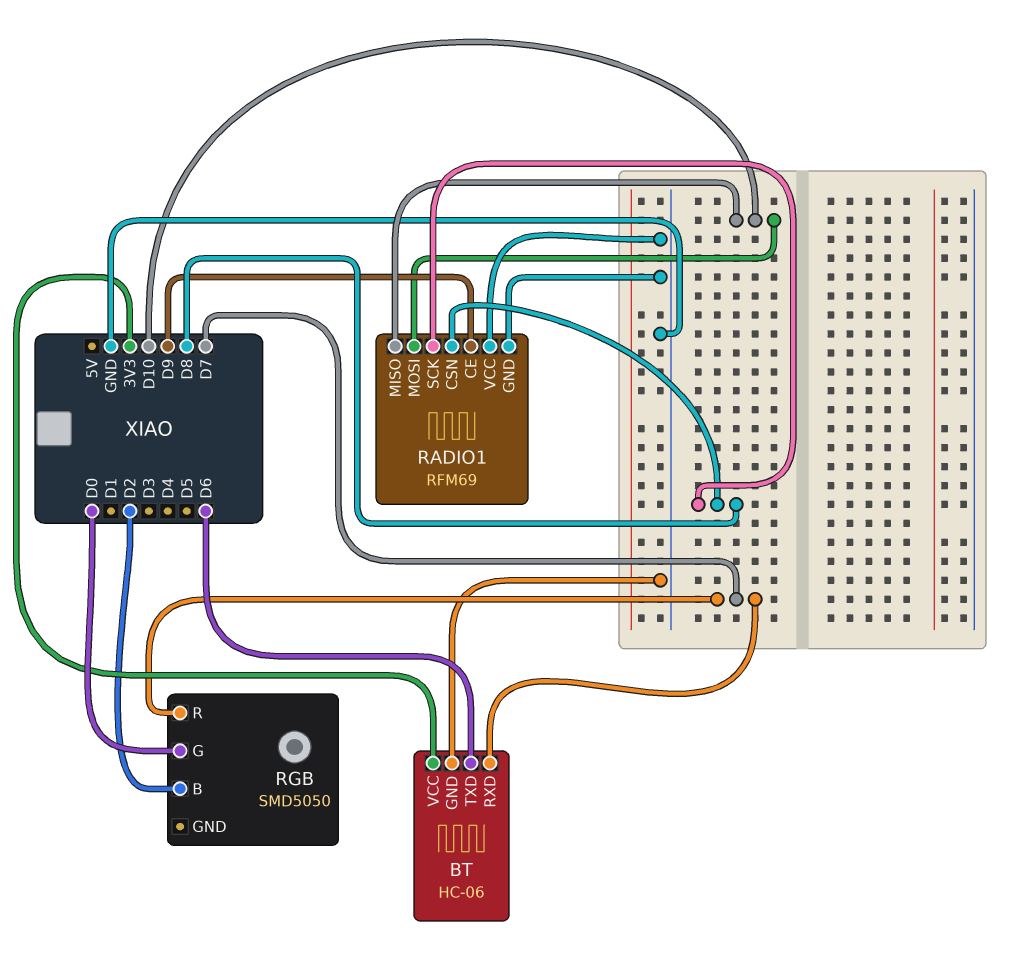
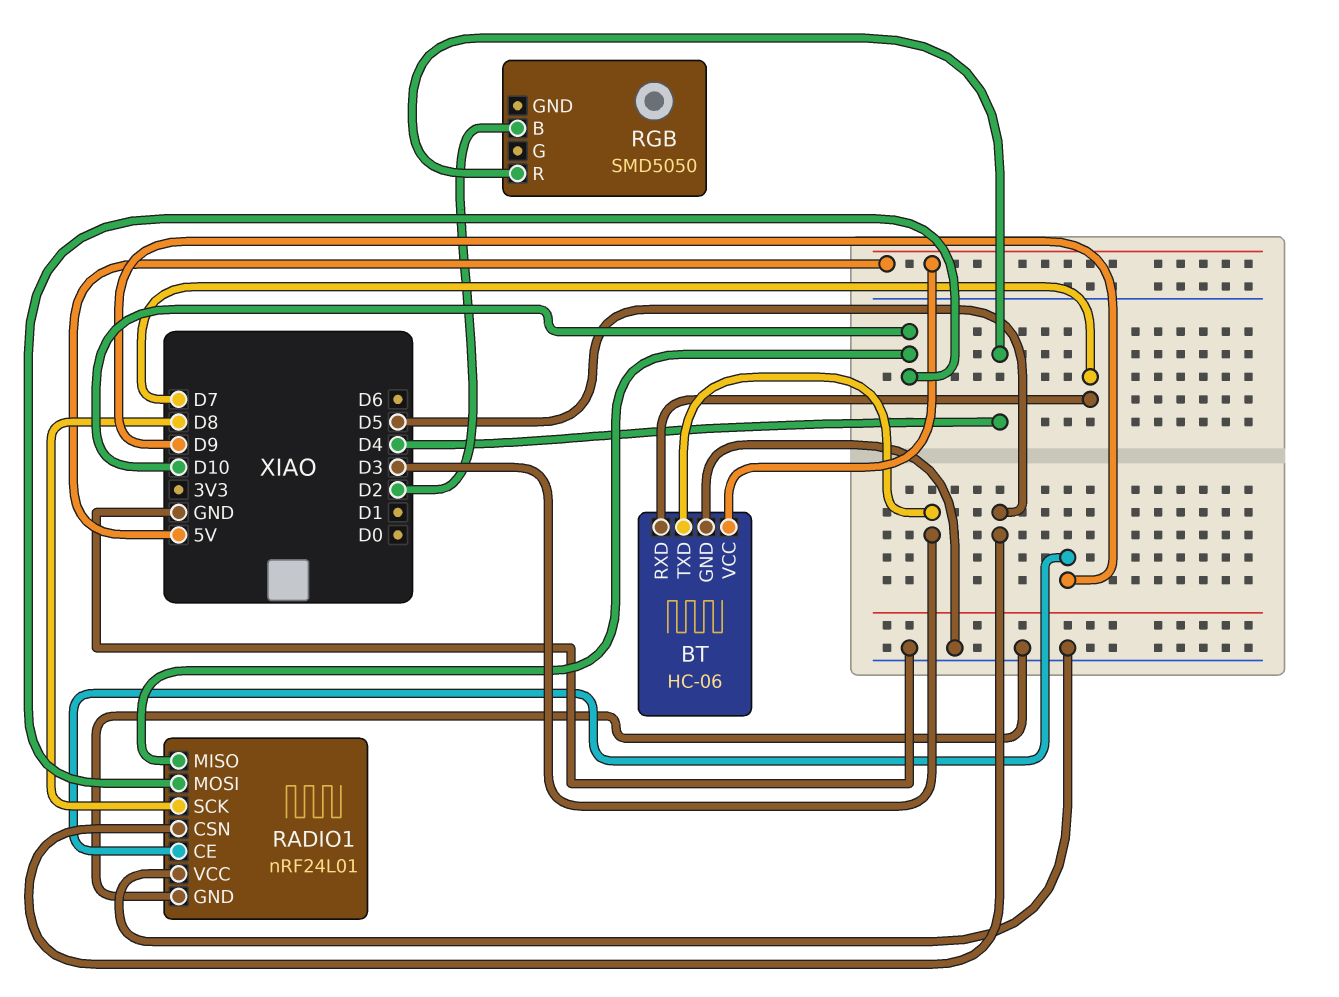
BT pin TXD: D6 -> D3
BT pin VCC: 3V3 -> 5V
RADIO1: RFM69 -> nRF24L01
RADIO1 pin CSN: D8 -> D5
RGB pin G: D0 -> none
RGB pin R: D7 -> D4

